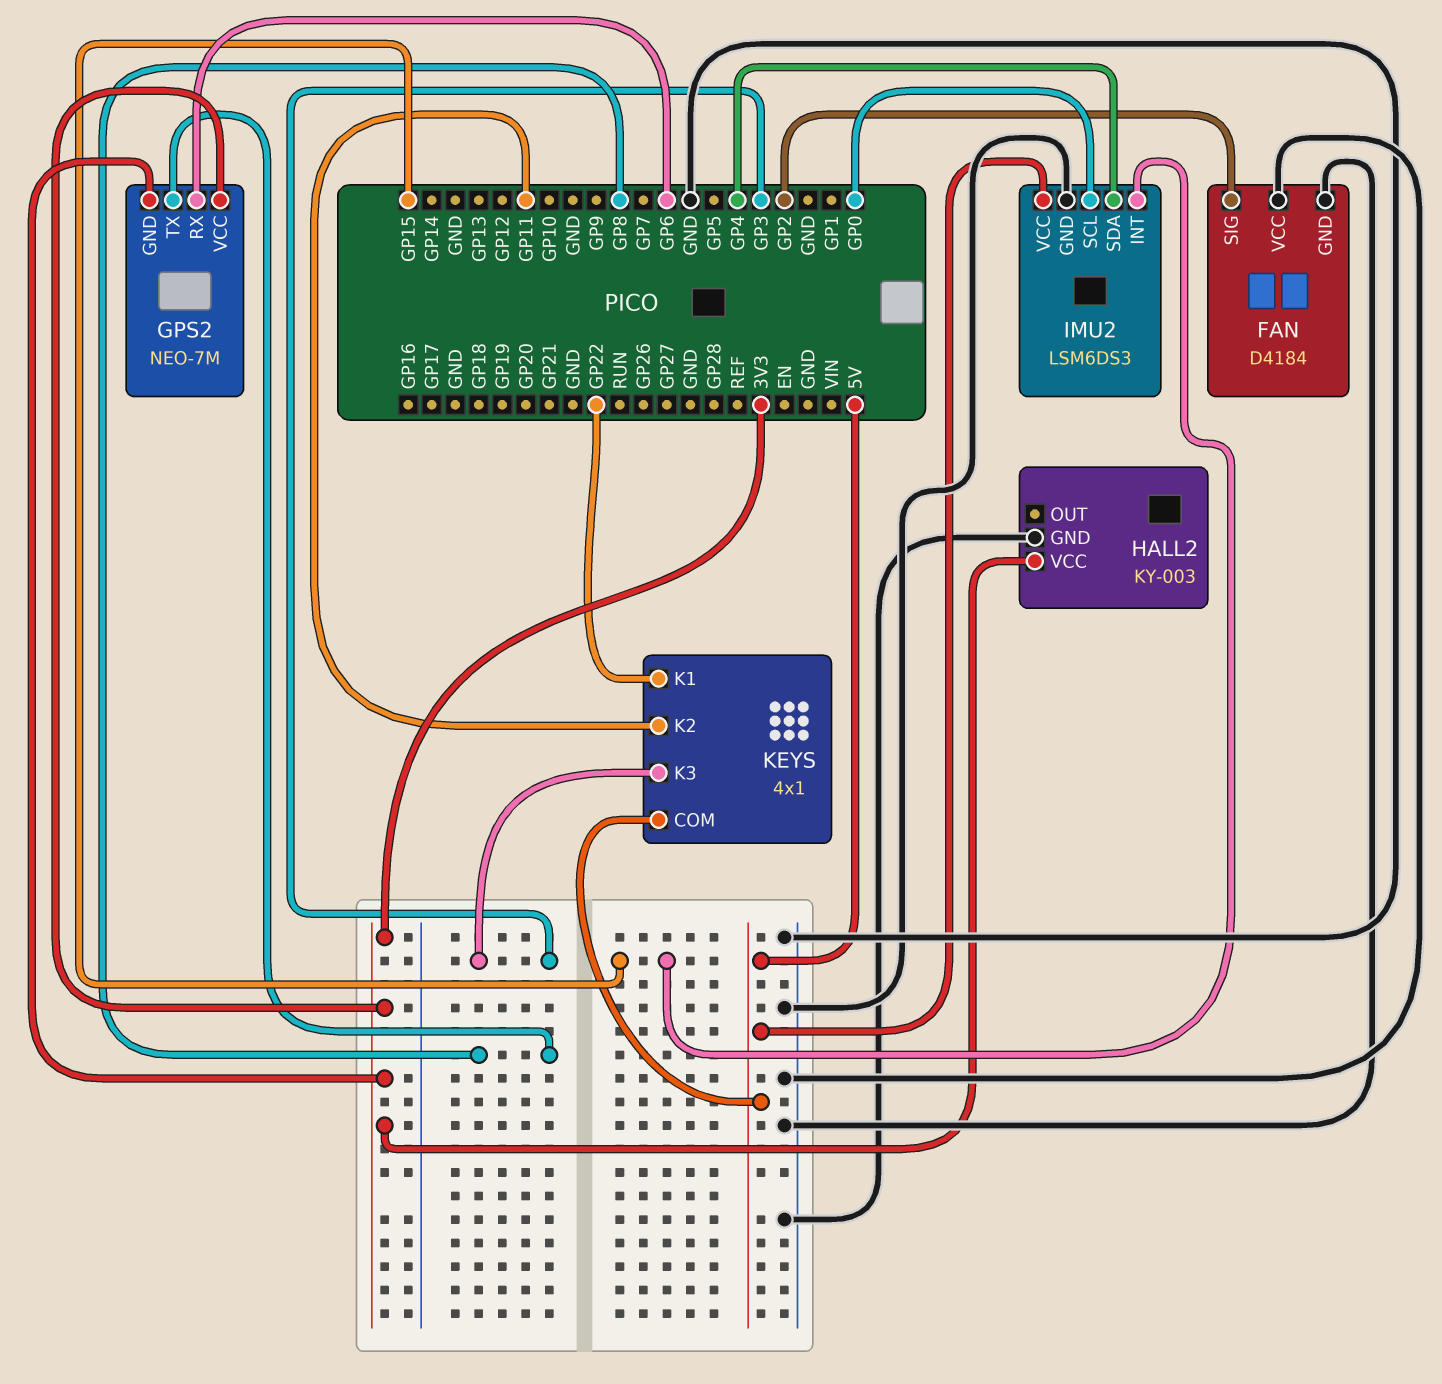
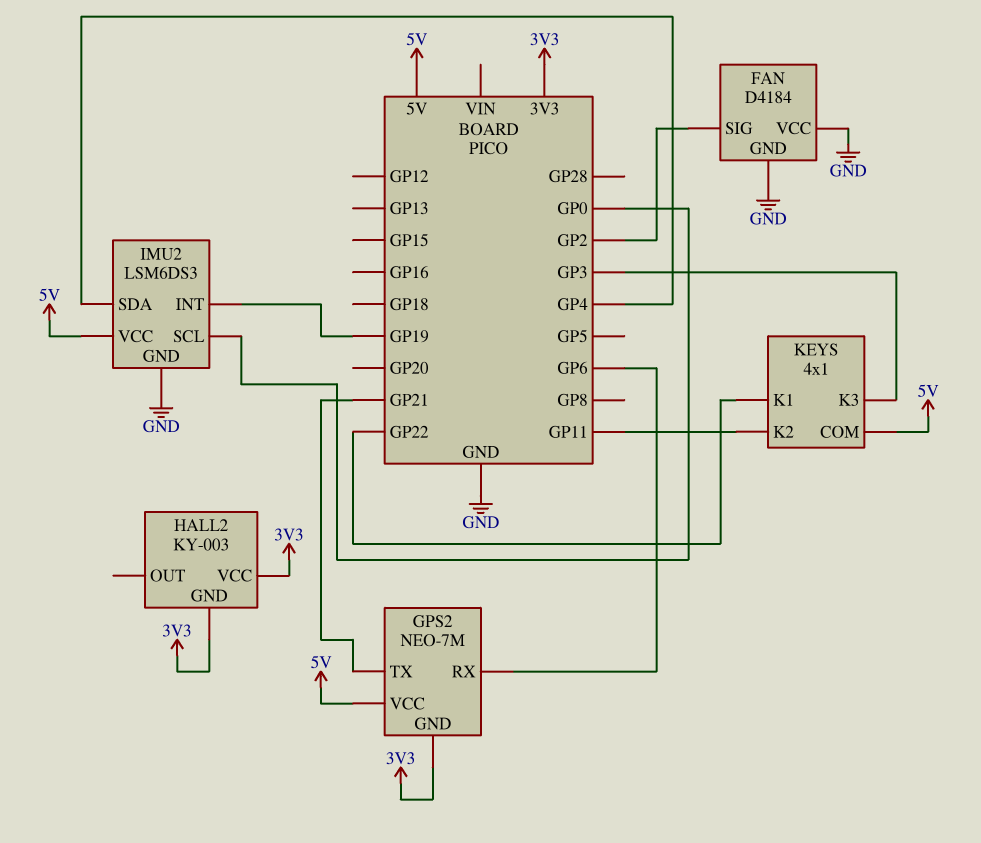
GPS2 pin TX: GP8 -> GP21
GPS2 pin VCC: 3V3 -> 5V
HALL2 pin GND: GND -> 3V3
IMU2 pin INT: GP15 -> GP19

